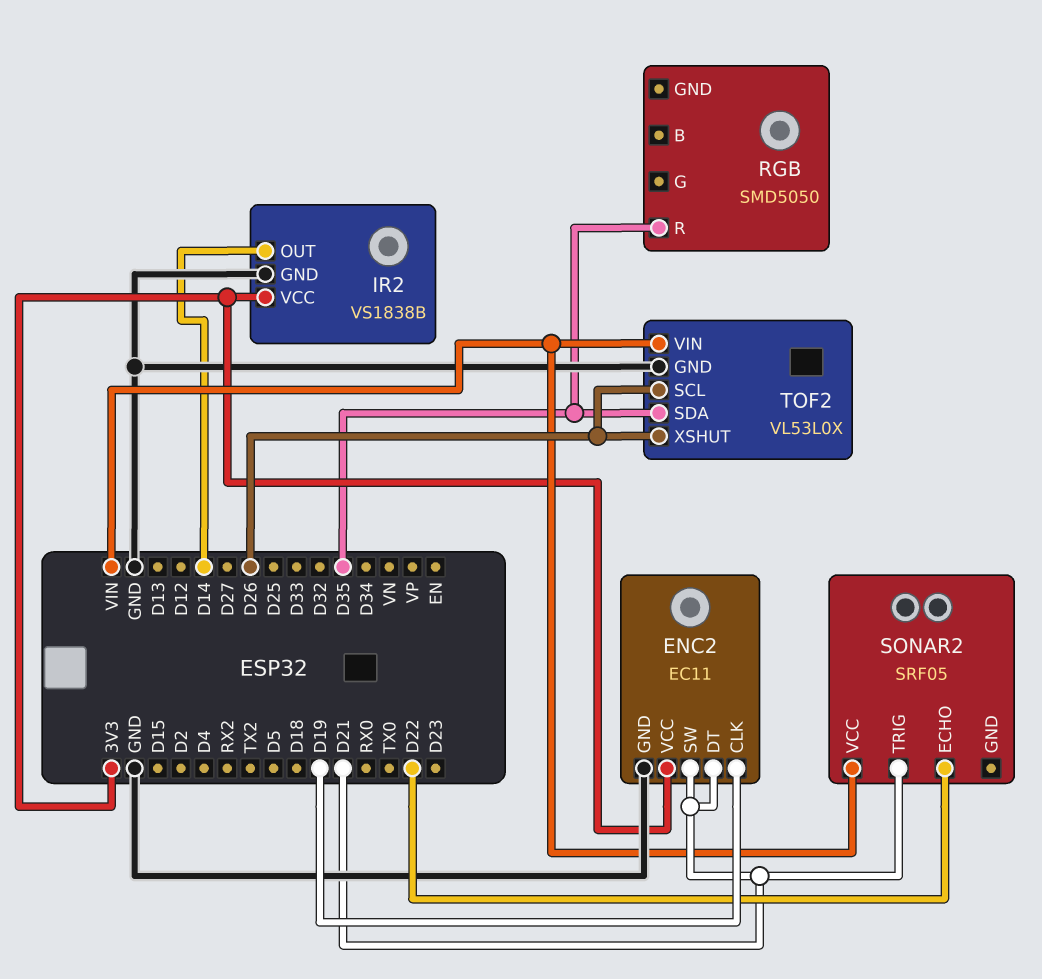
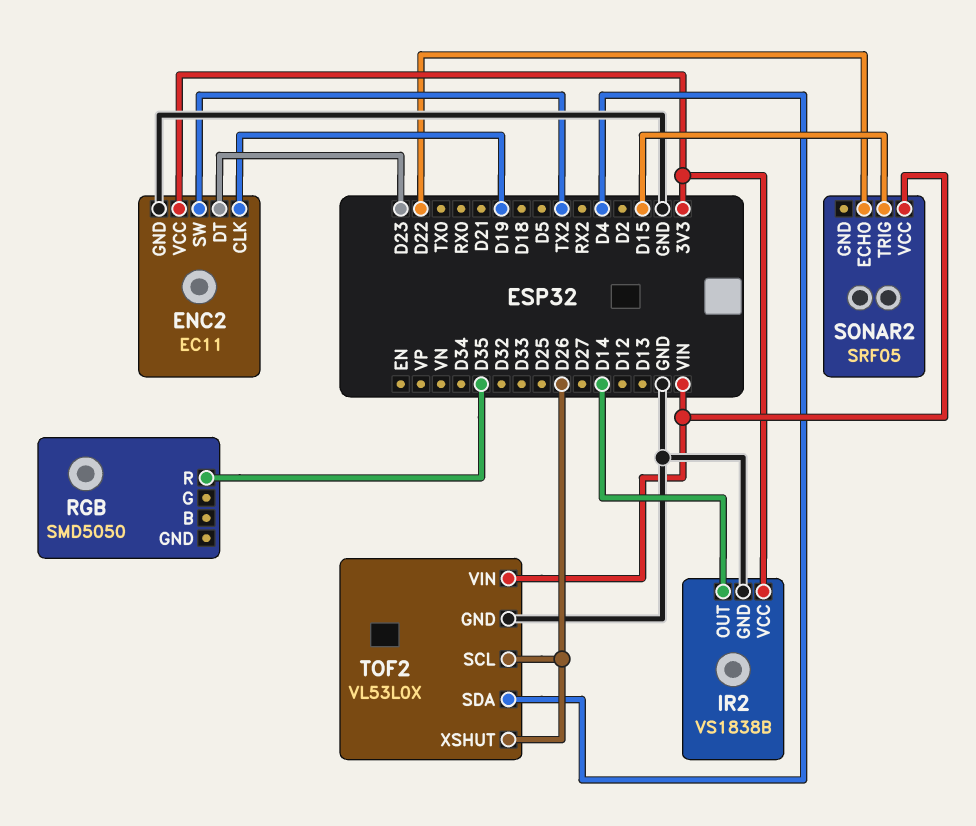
ENC2 pin DT: D21 -> D23
ENC2 pin SW: D21 -> TX2
SONAR2 pin TRIG: D21 -> D15
TOF2 pin SDA: D35 -> D4

